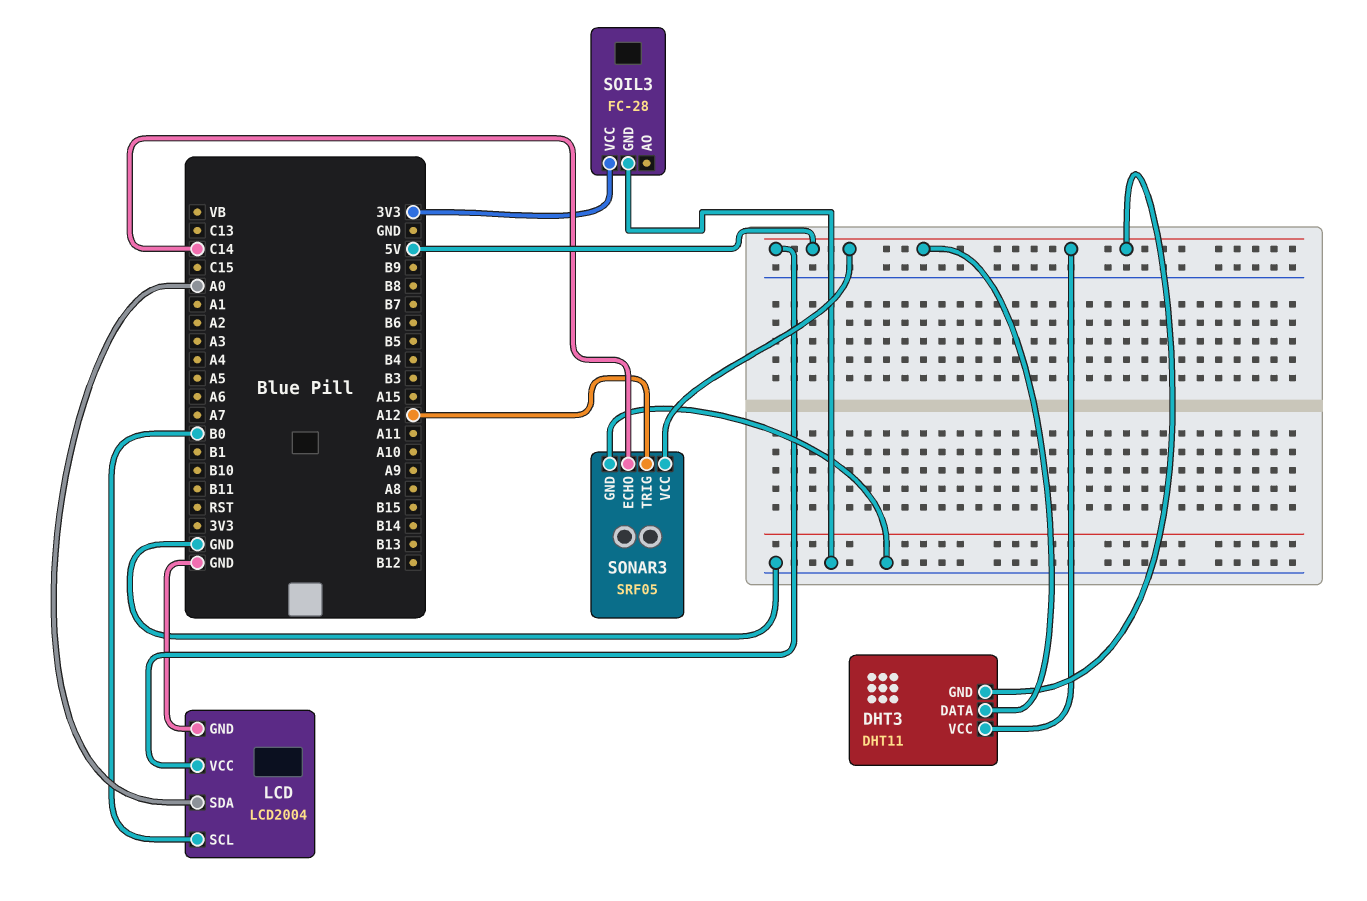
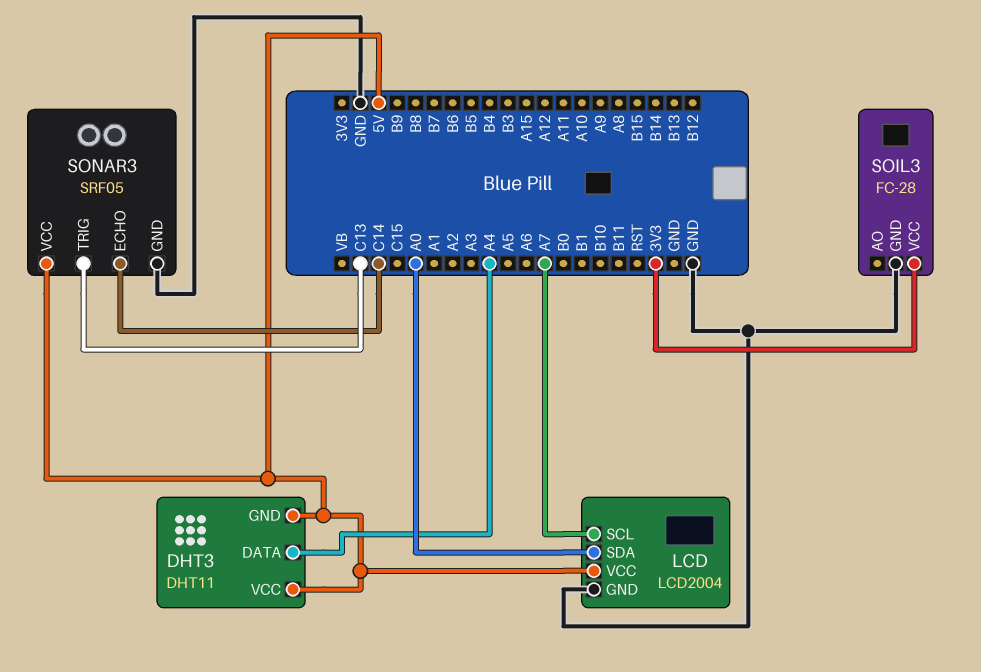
DHT3 pin DATA: 5V -> A4
LCD pin SCL: B0 -> A7
SONAR3 pin TRIG: A12 -> C13

